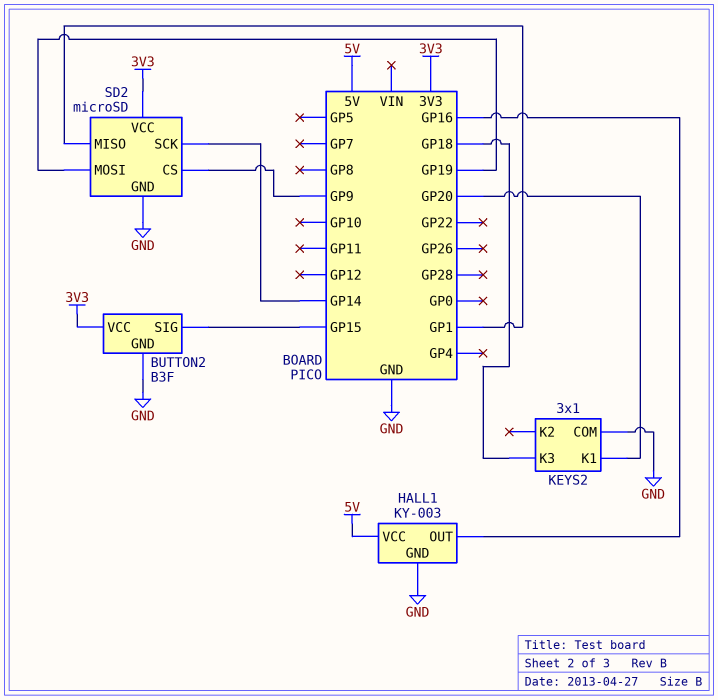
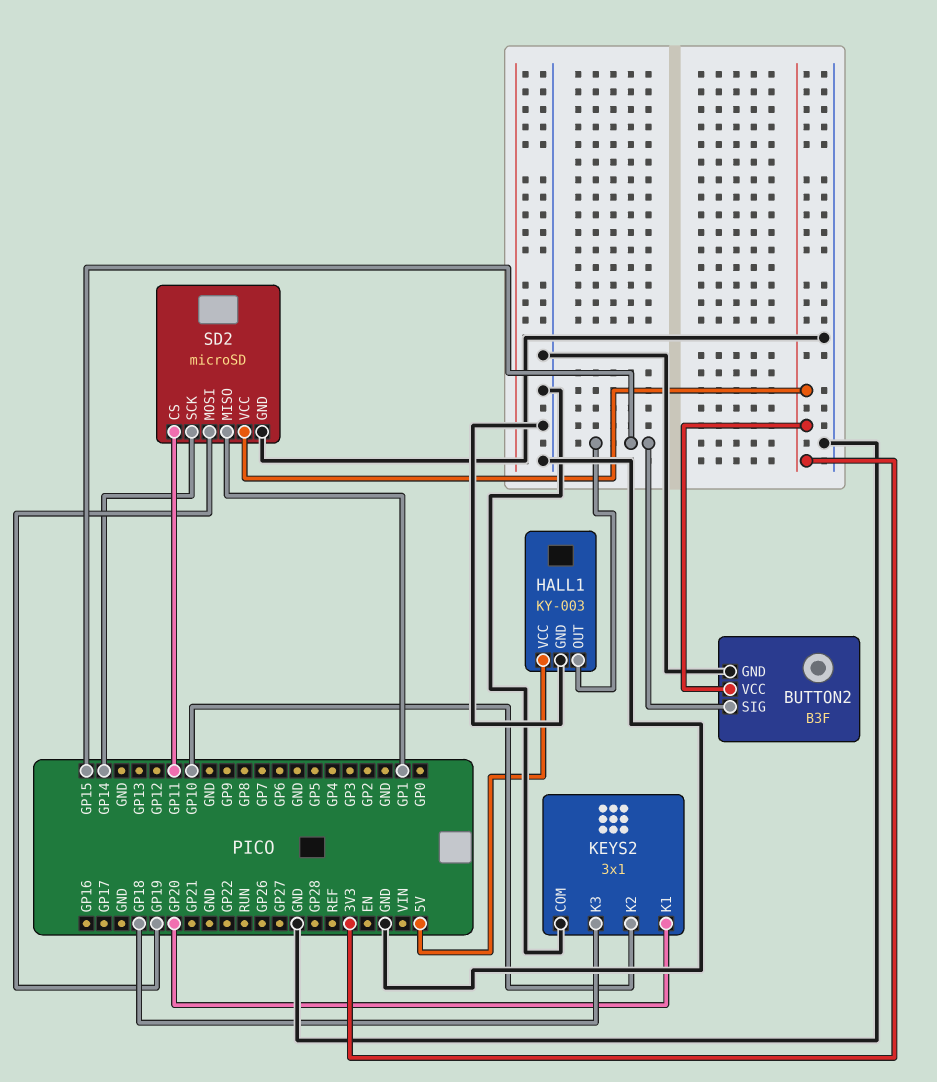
HALL1 pin OUT: GP16 -> GP15
KEYS2 pin K2: none -> GP10
SD2 pin CS: GP9 -> GP11

